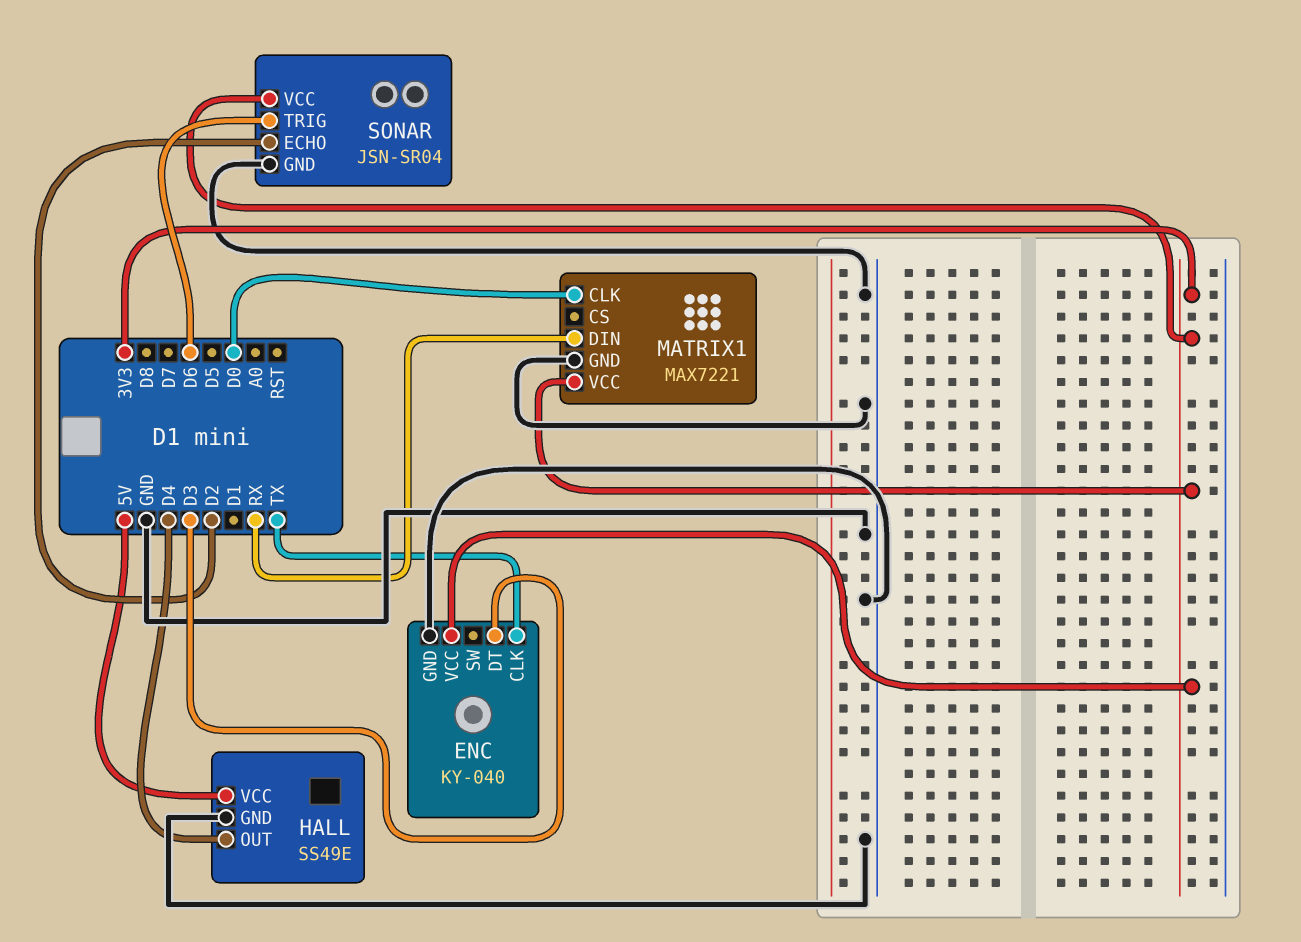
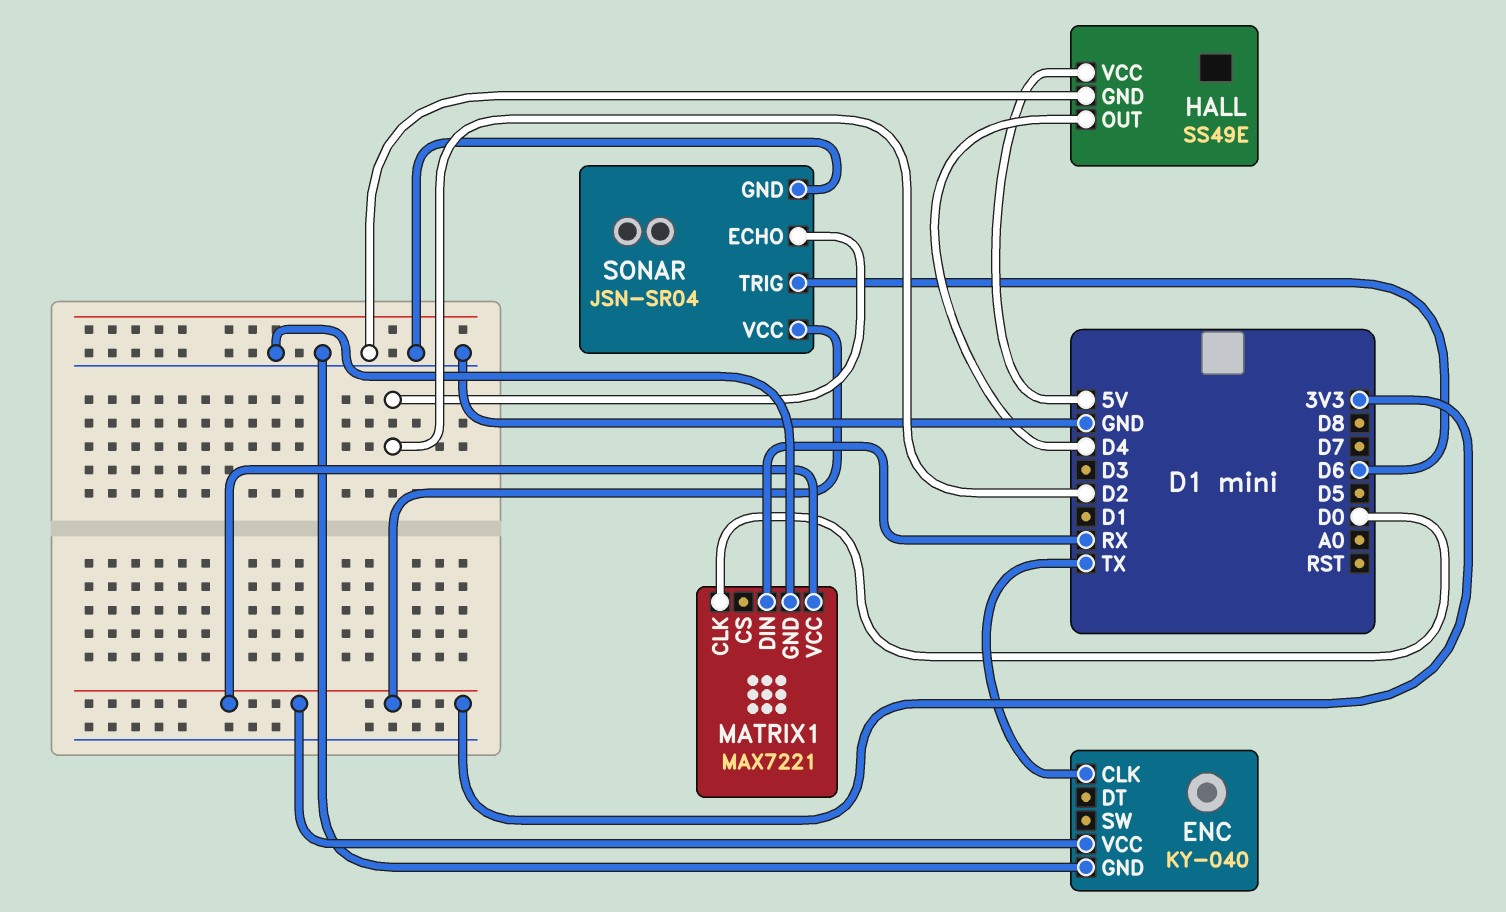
ENC pin DT: D3 -> none

